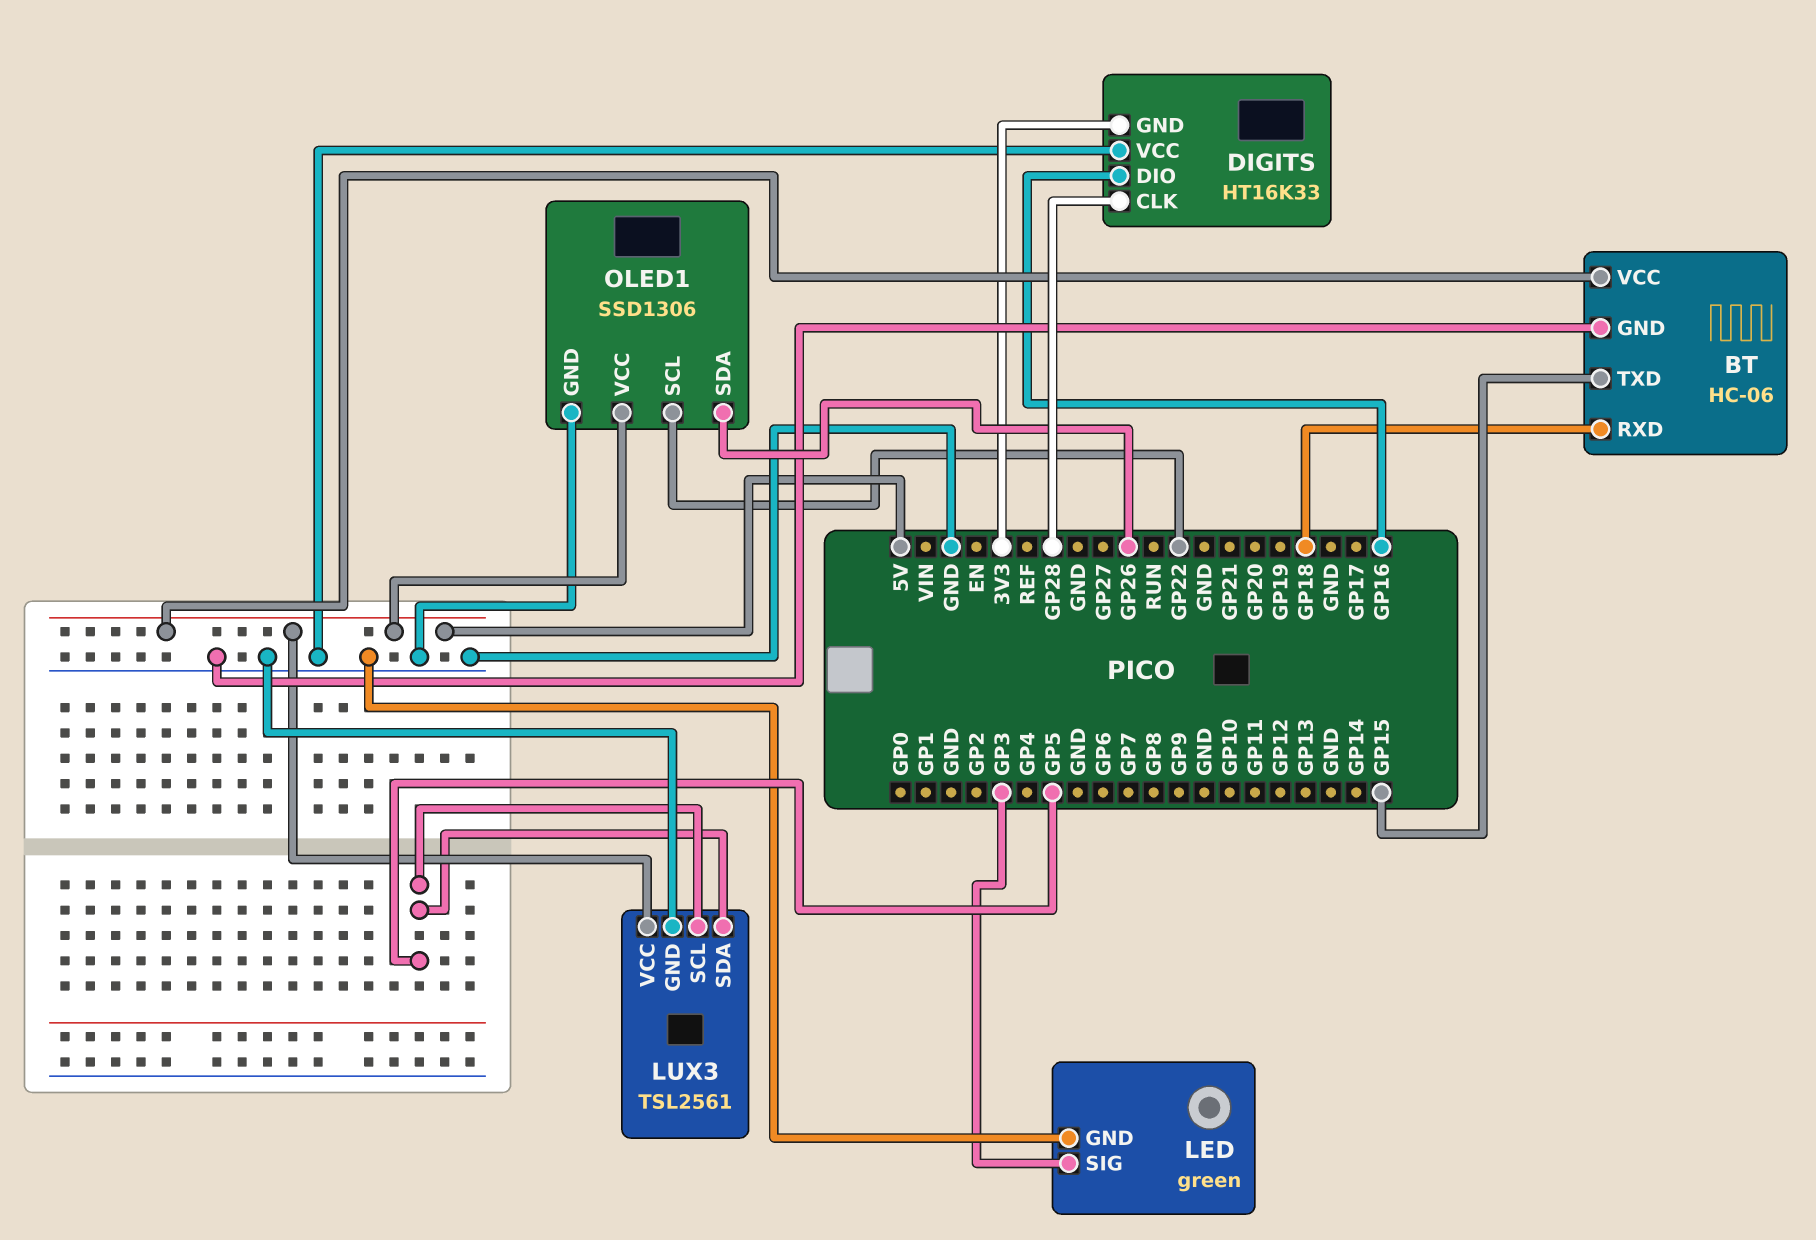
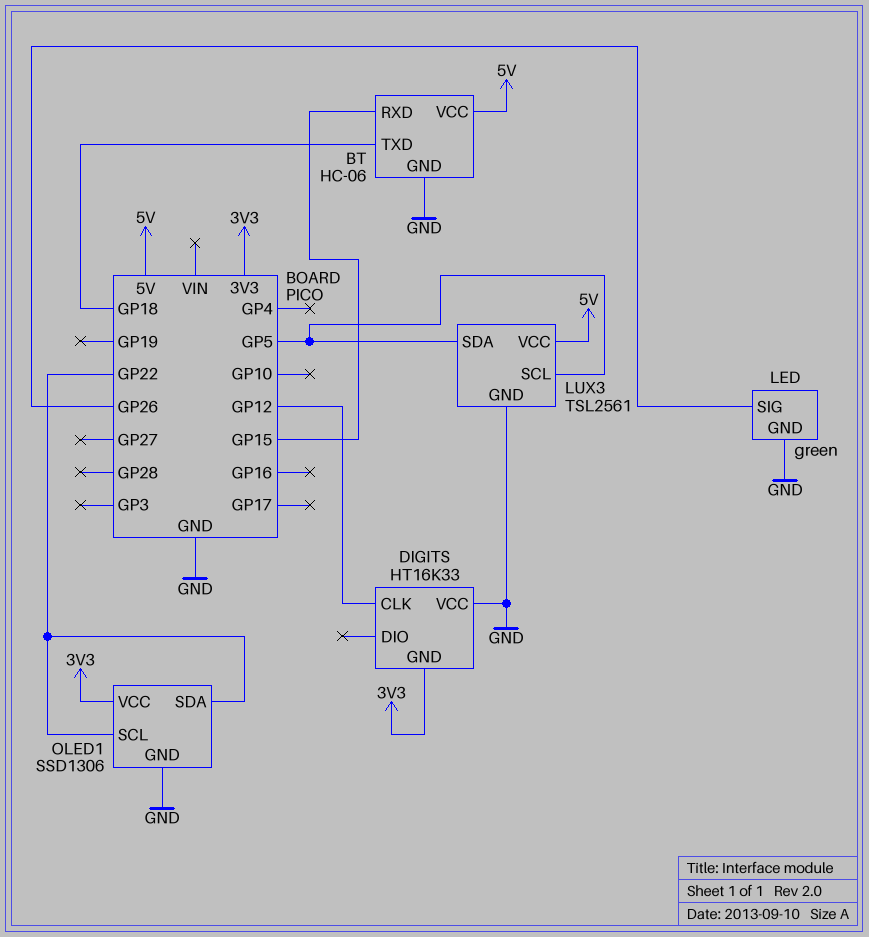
BT pin RXD: GP18 -> GP15
BT pin TXD: GP15 -> GP18
DIGITS pin CLK: GP28 -> GP12
DIGITS pin DIO: GP16 -> none
LED pin SIG: GP3 -> GP26
OLED1 pin SDA: GP26 -> GP22
OLED1 pin VCC: 5V -> 3V3

